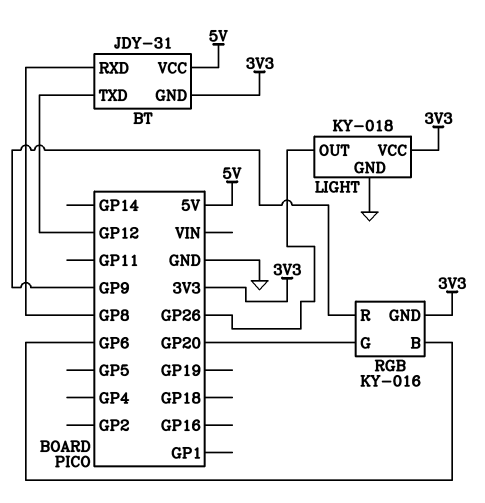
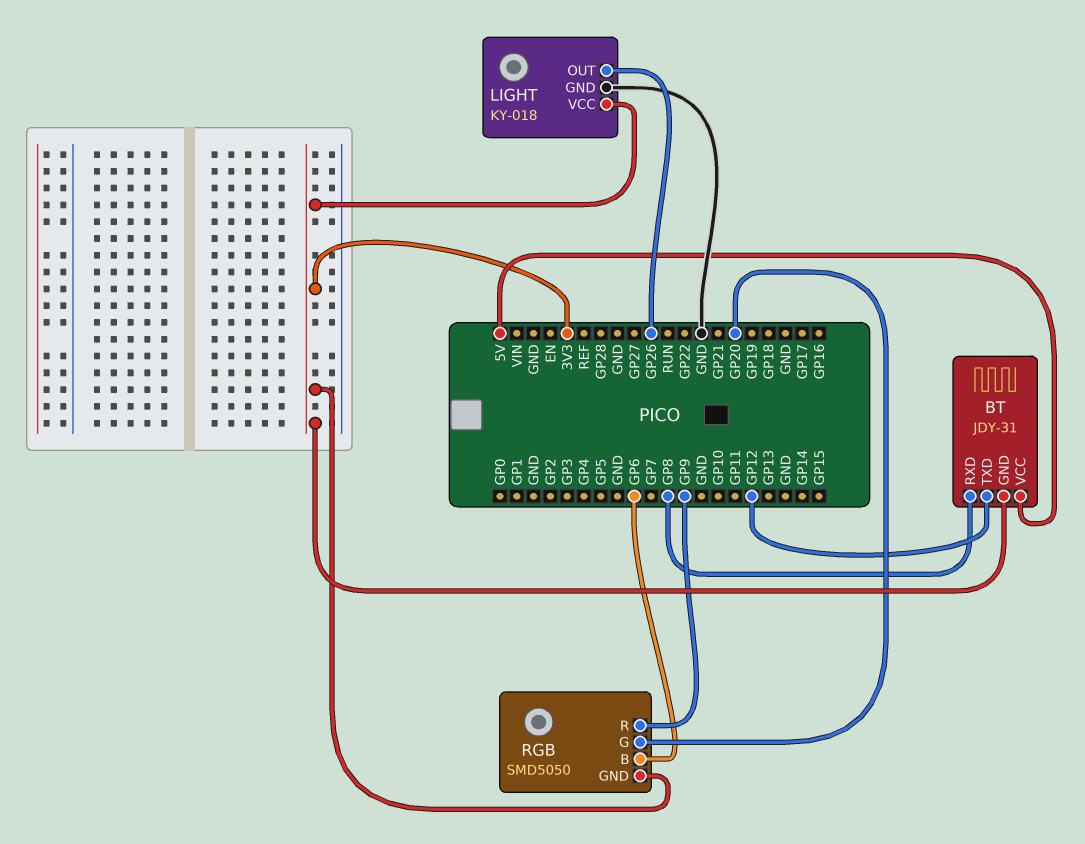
RGB: KY-016 -> SMD5050

